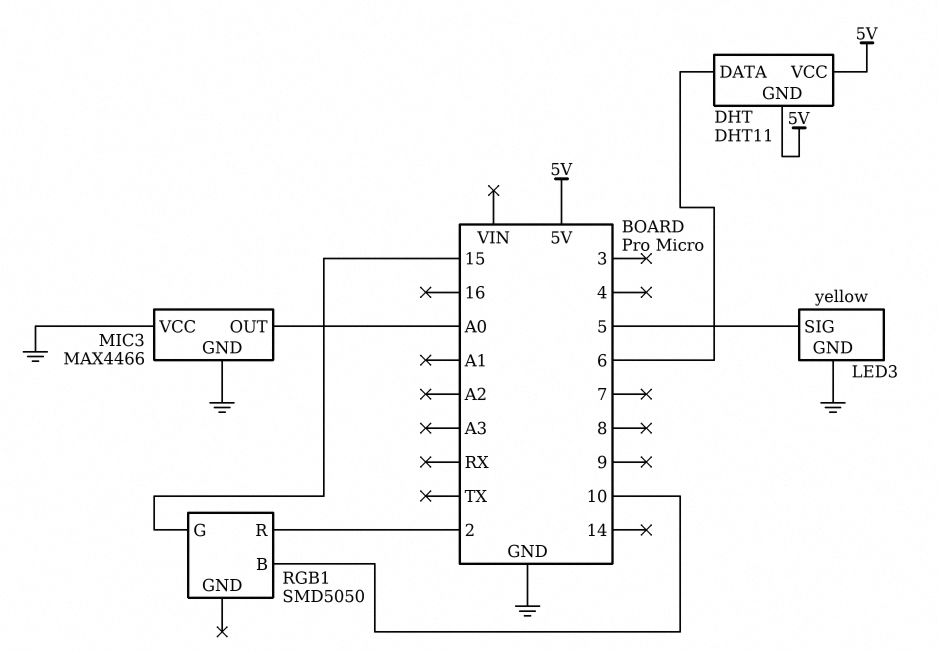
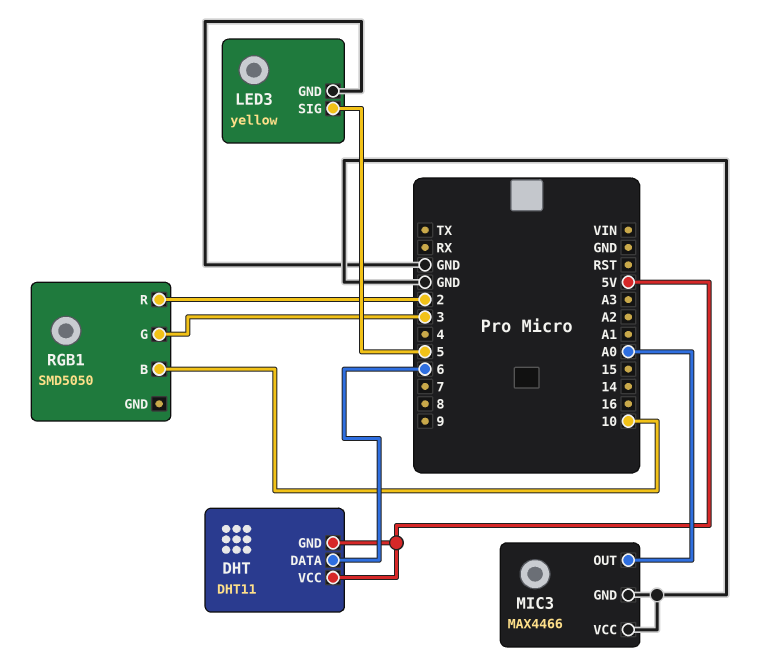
RGB1 pin G: 15 -> 3

